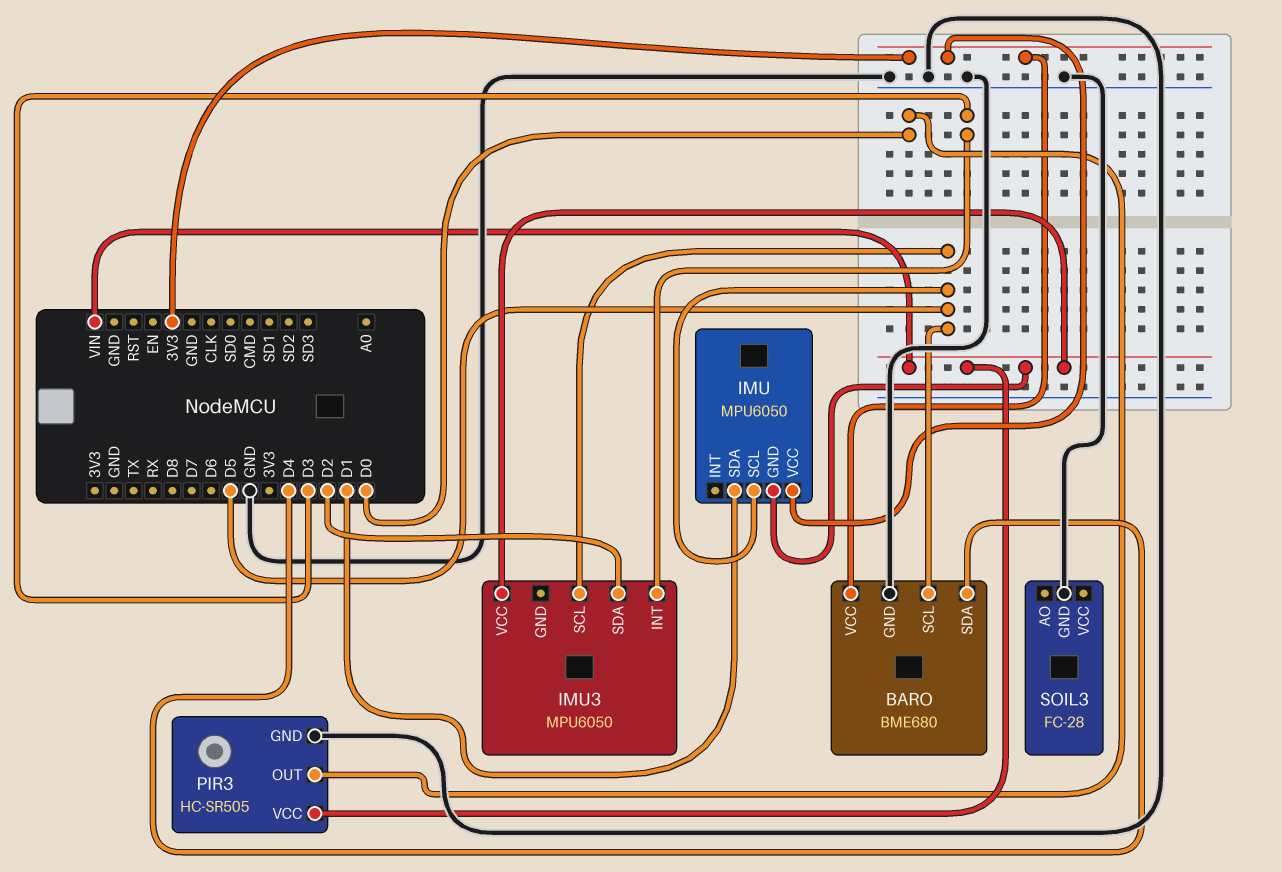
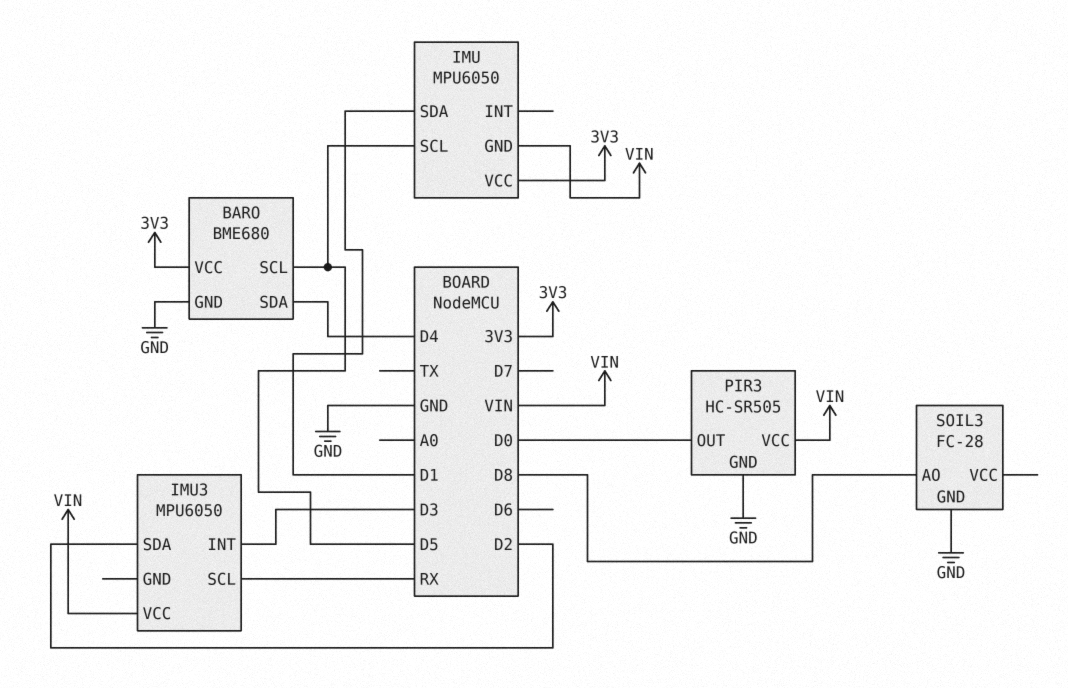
IMU3 pin SCL: D5 -> RX
SOIL3 pin AO: none -> D8

